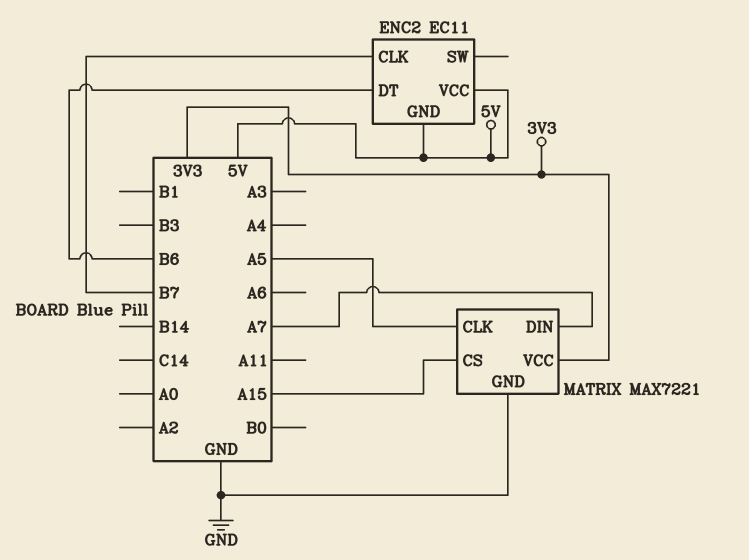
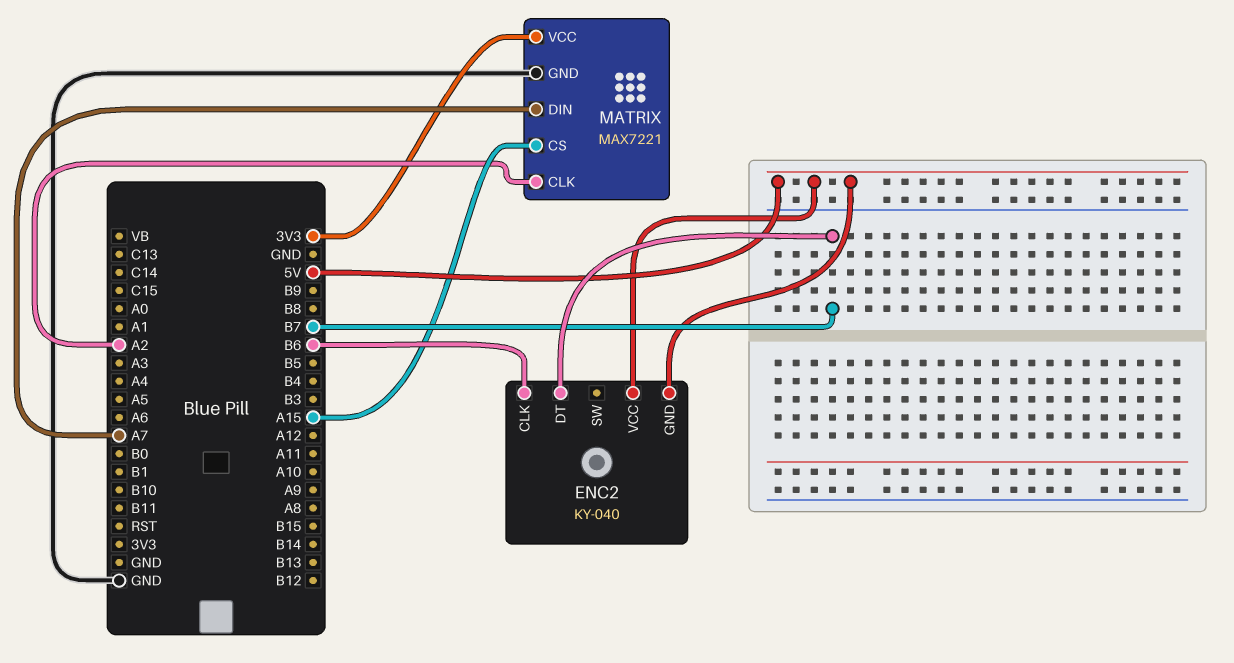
ENC2: EC11 -> KY-040
ENC2 pin CLK: B7 -> B6
ENC2 pin DT: B6 -> B7
MATRIX pin CLK: A5 -> A2

